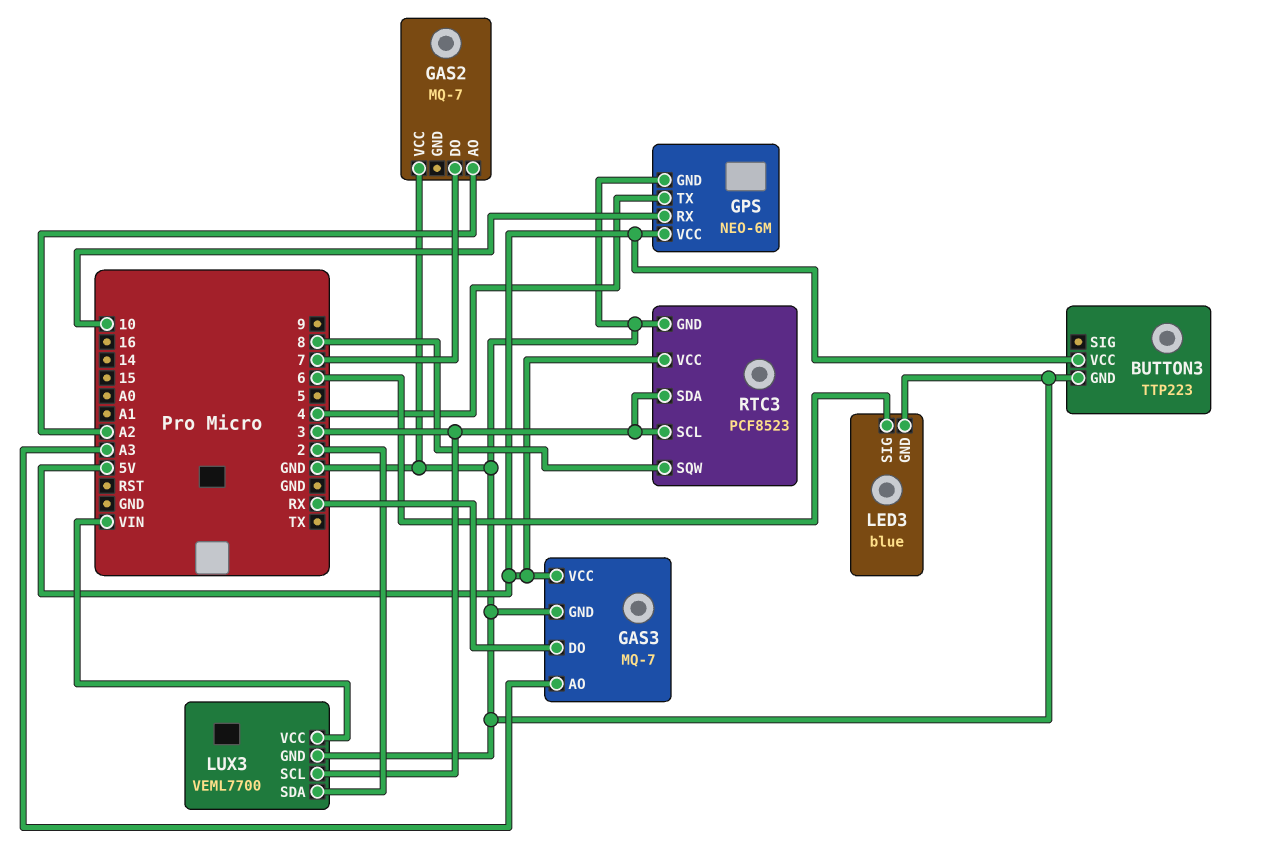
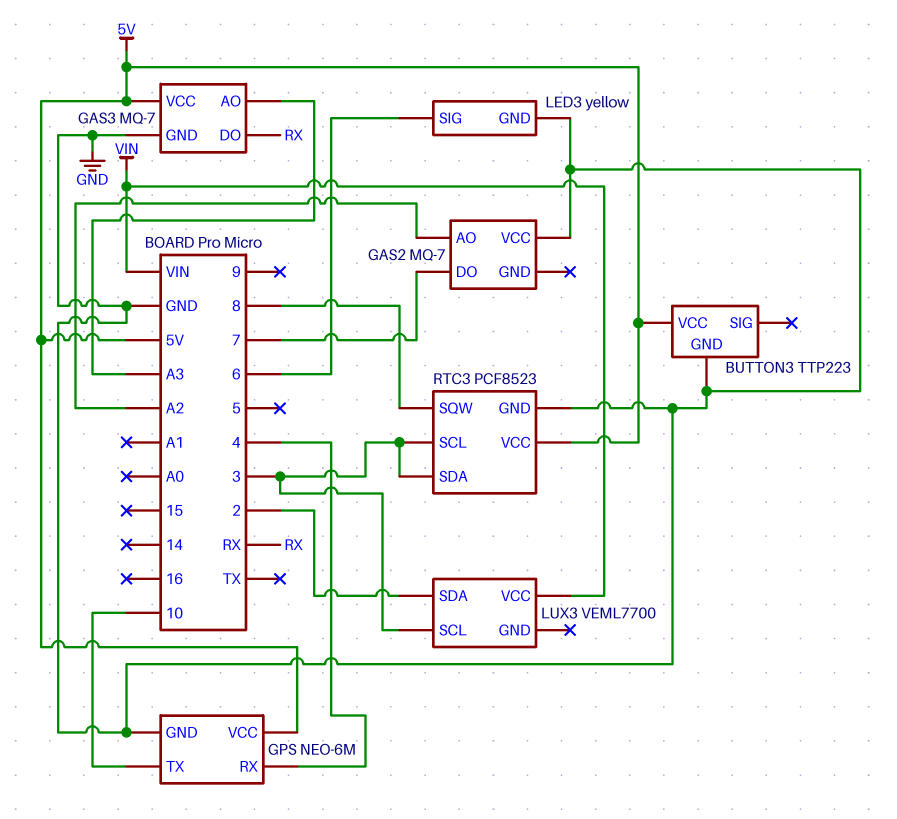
GPS pin RX: 10 -> 4
GPS pin TX: 4 -> 10
LED3: blue -> yellow
LUX3 pin GND: GND -> none

